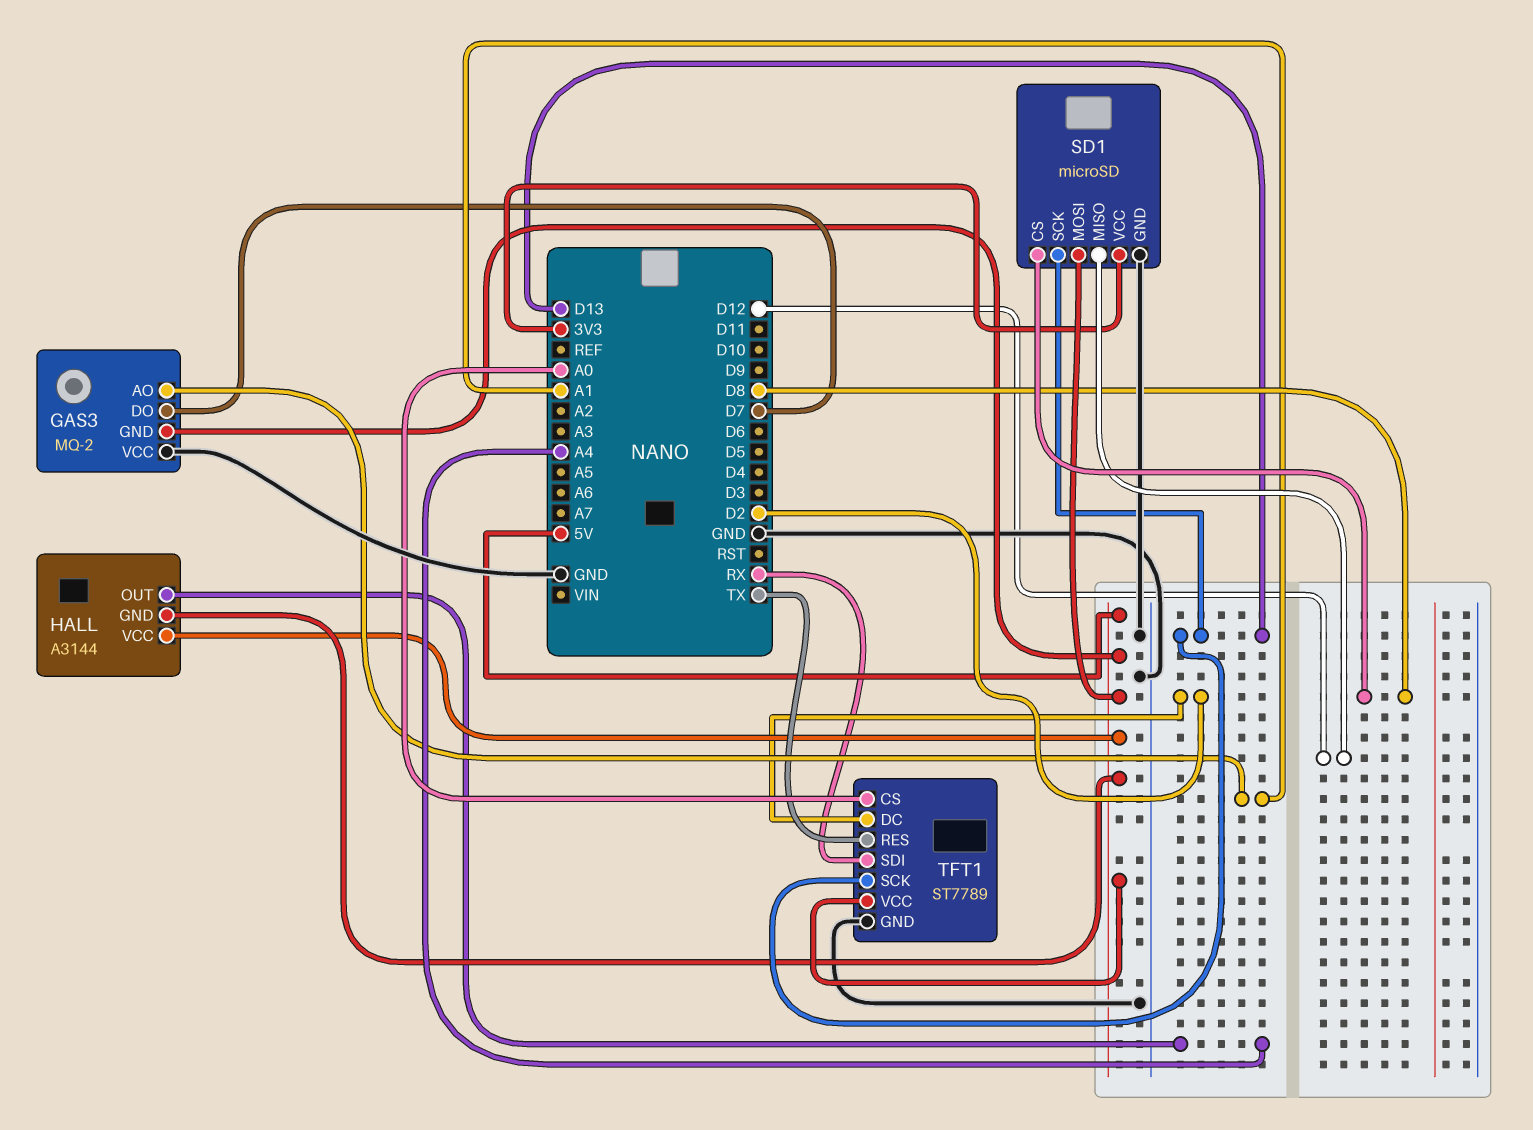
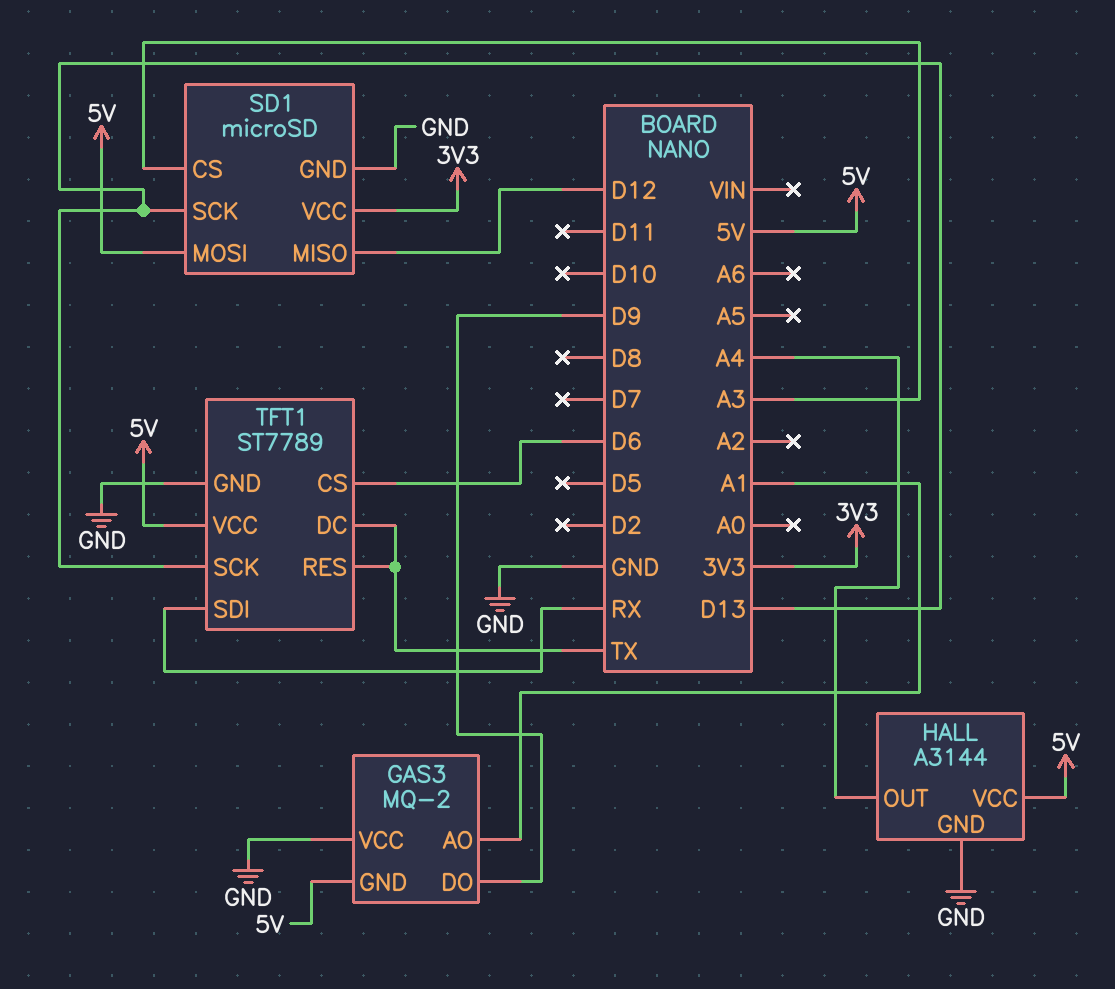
GAS3 pin DO: D7 -> D9
HALL pin GND: 5V -> GND
SD1 pin CS: D8 -> A3
TFT1 pin CS: A0 -> D6
TFT1 pin DC: D2 -> TX

